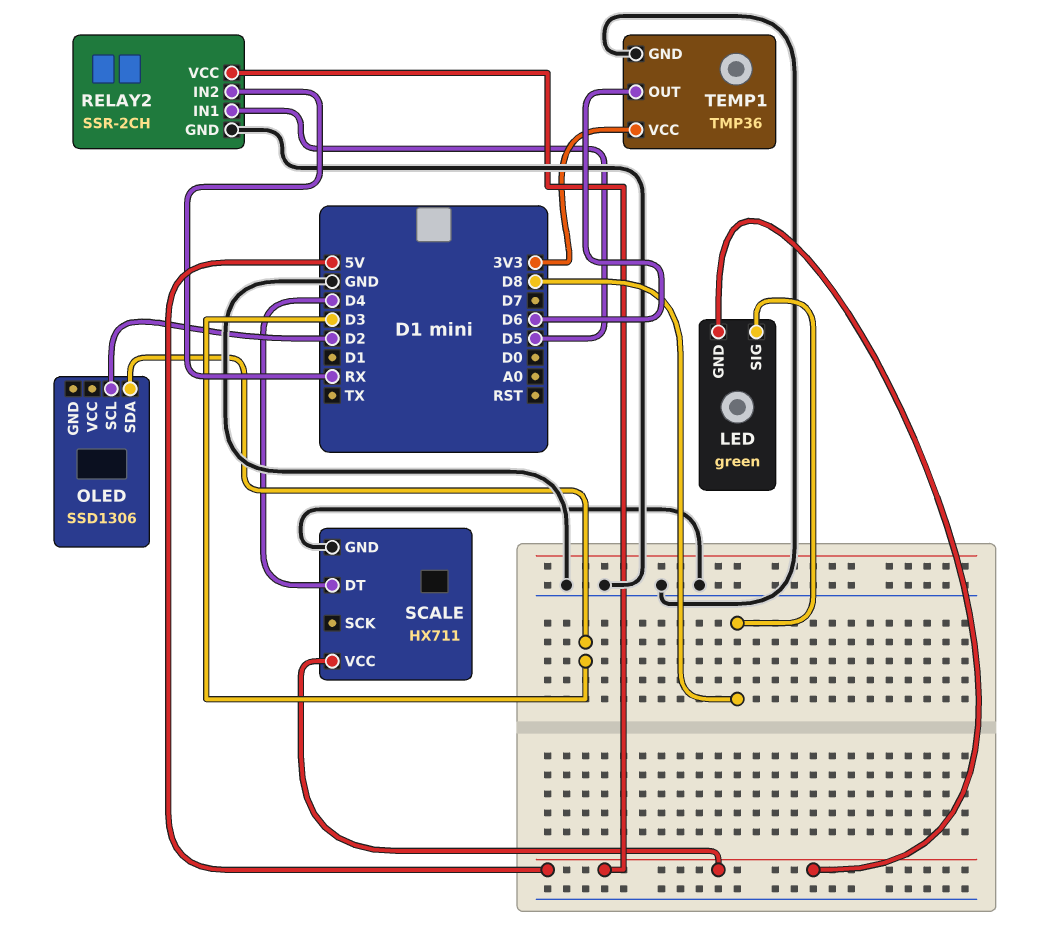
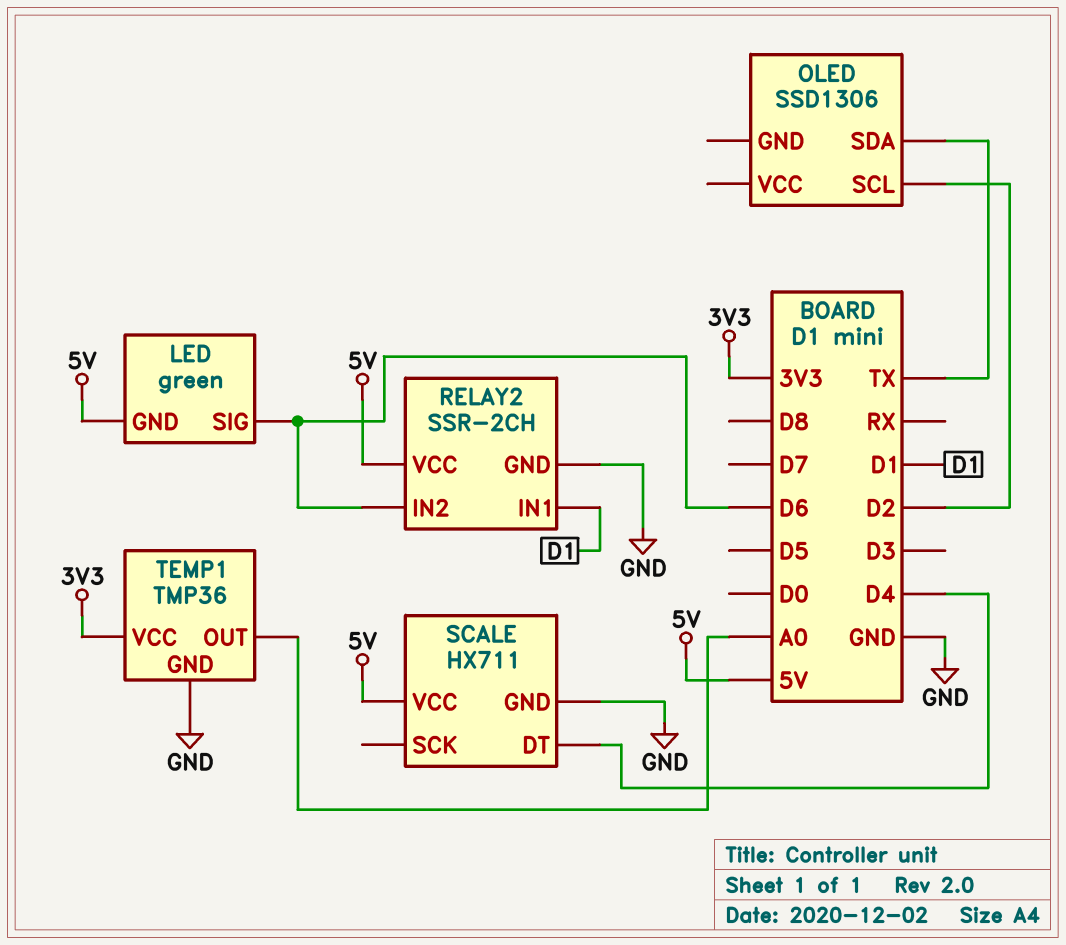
LED pin SIG: D8 -> D6
OLED pin SDA: D3 -> TX
RELAY2 pin IN1: D5 -> D1
RELAY2 pin IN2: RX -> D6
TEMP1 pin OUT: D6 -> A0

